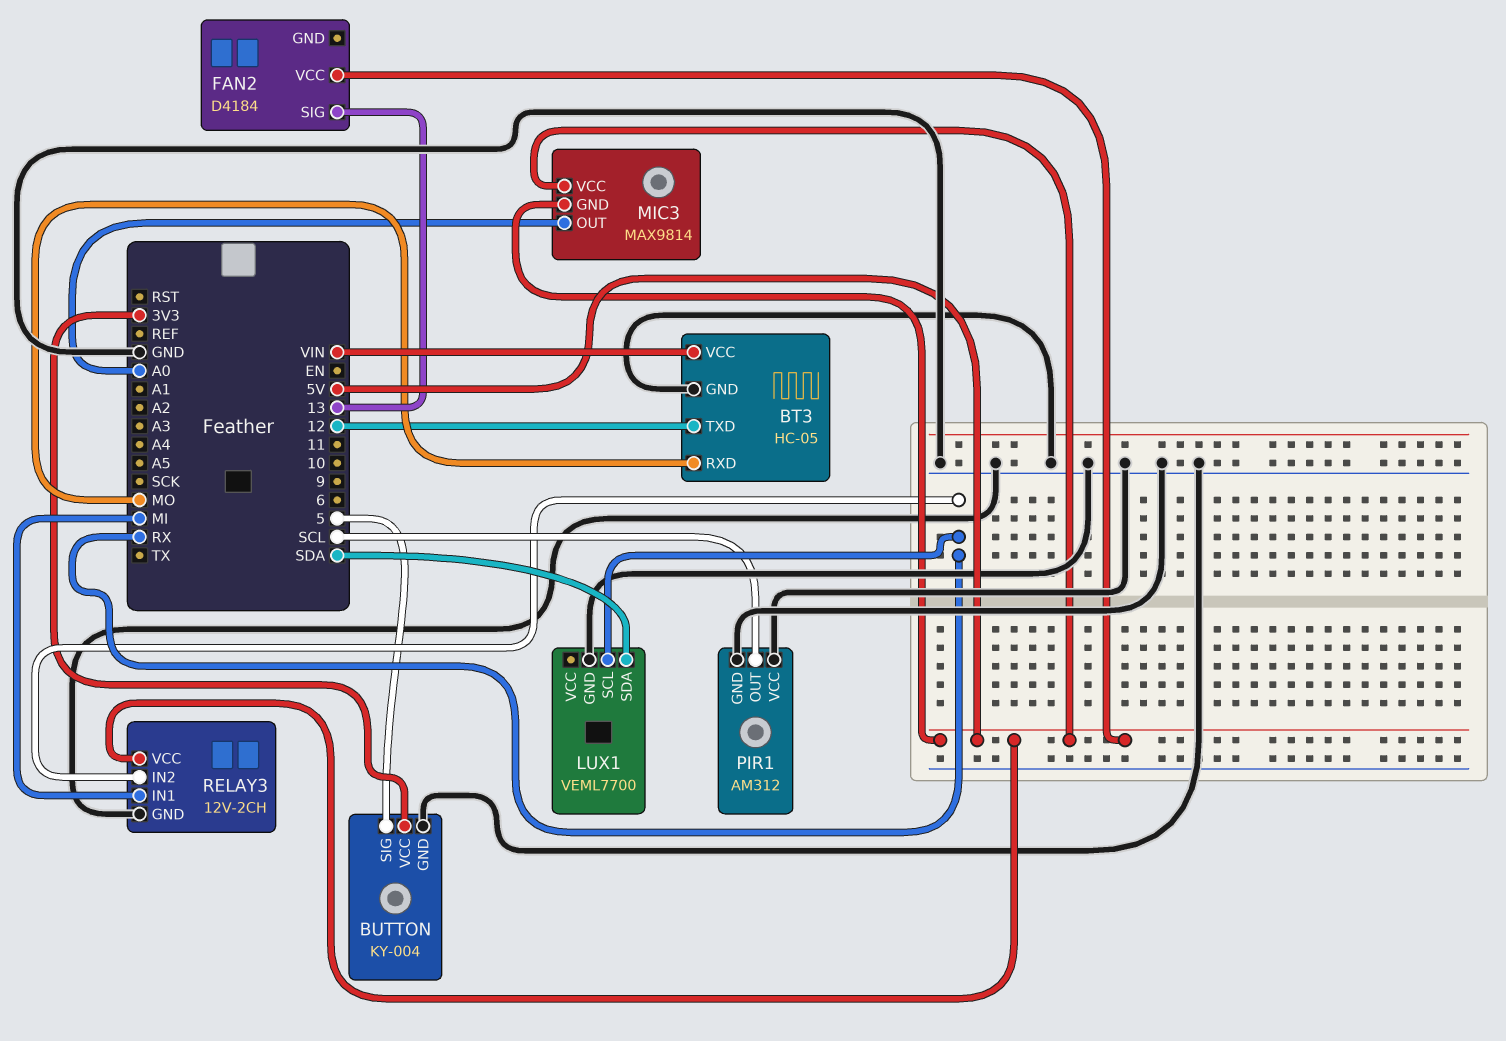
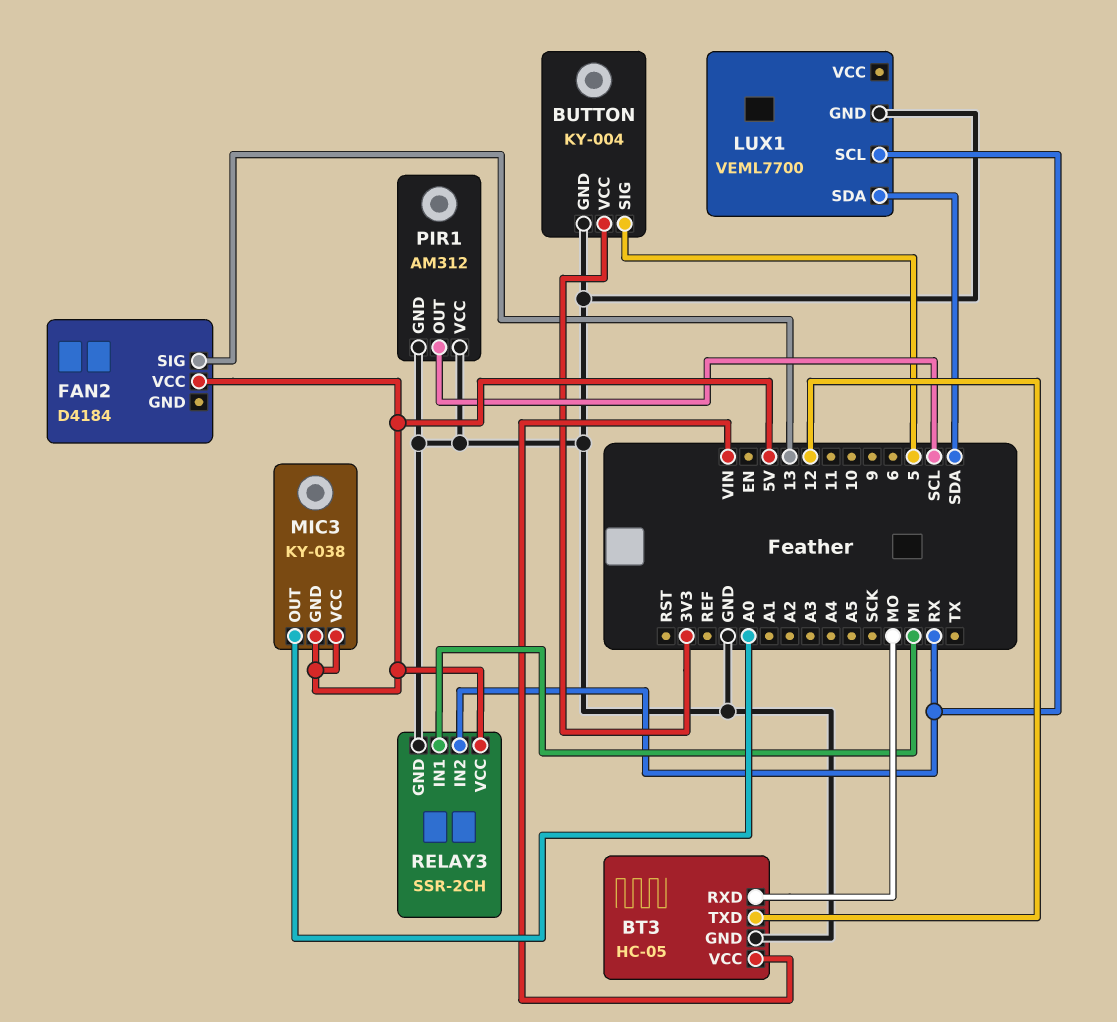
MIC3: MAX9814 -> KY-038
RELAY3: 12V-2CH -> SSR-2CH

